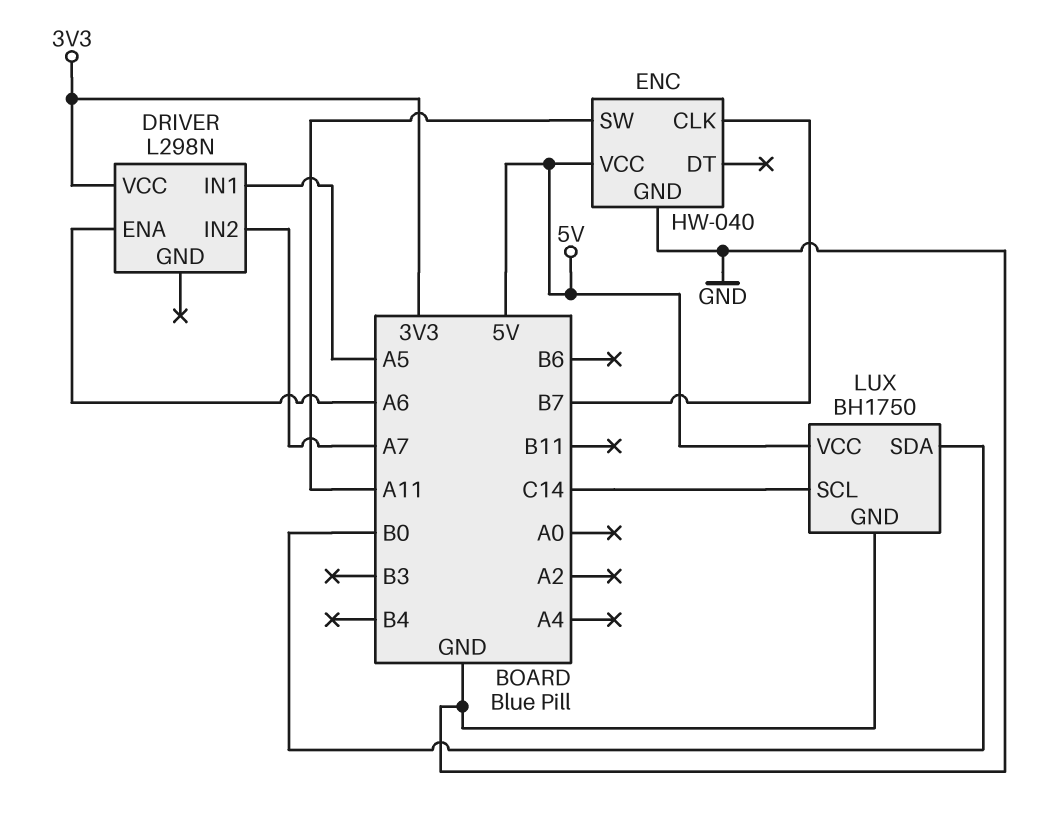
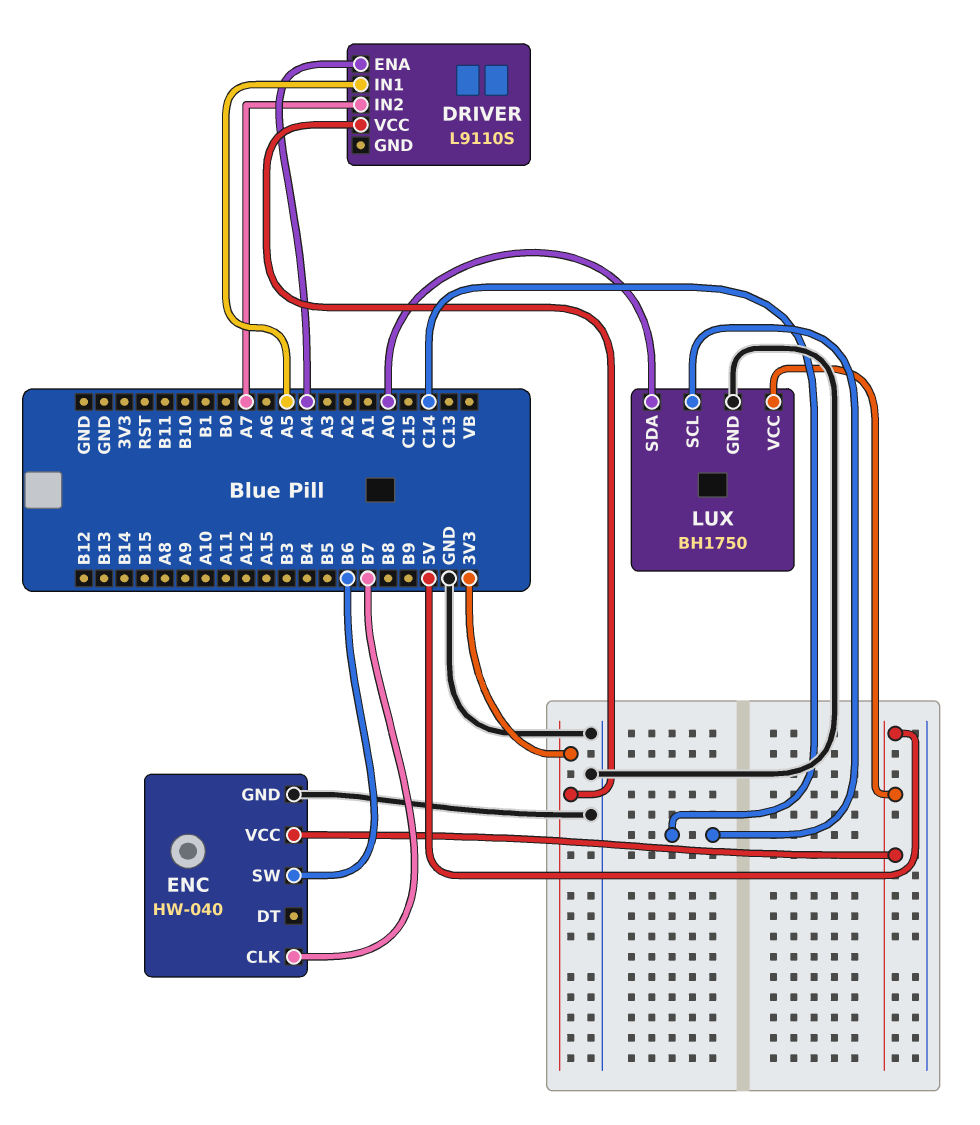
DRIVER: L298N -> L9110S
DRIVER pin ENA: A6 -> A4
ENC pin SW: A11 -> B6
LUX pin SDA: B0 -> A0

